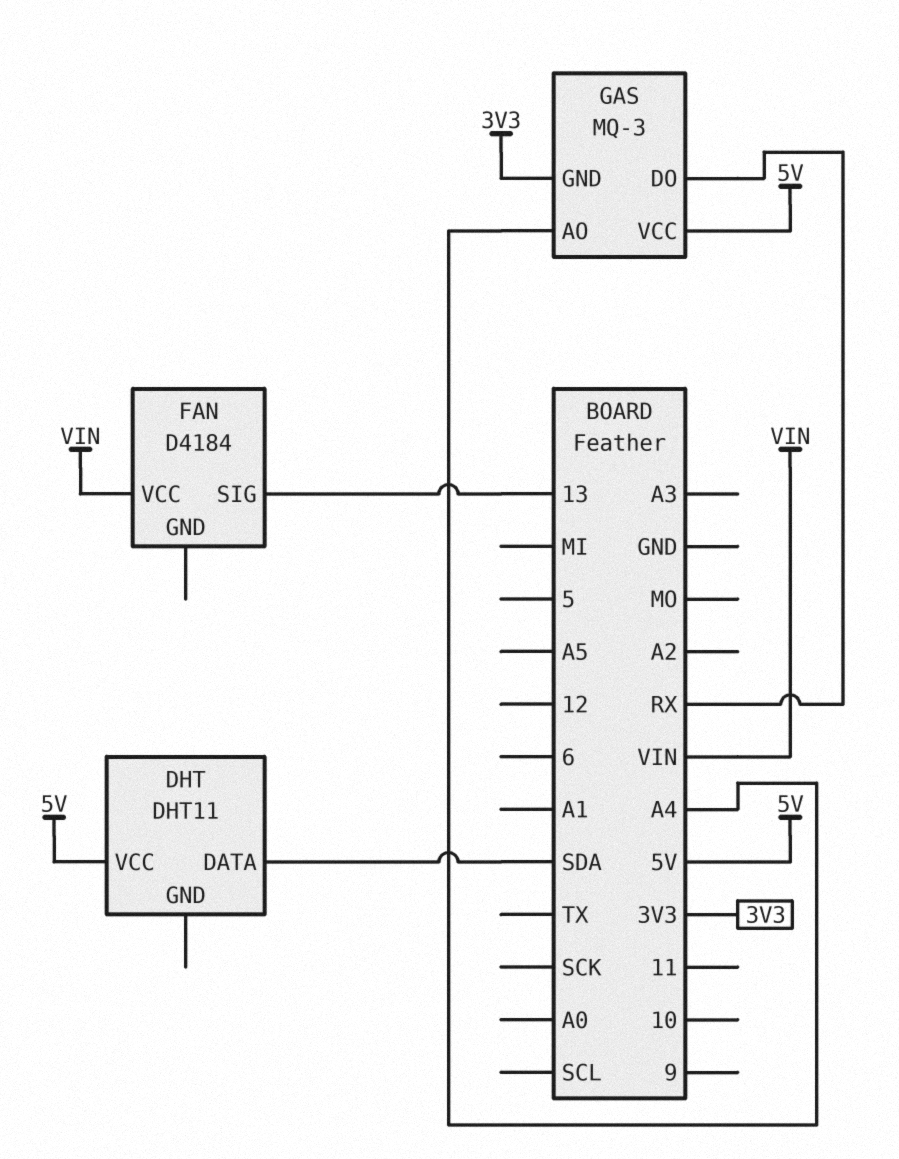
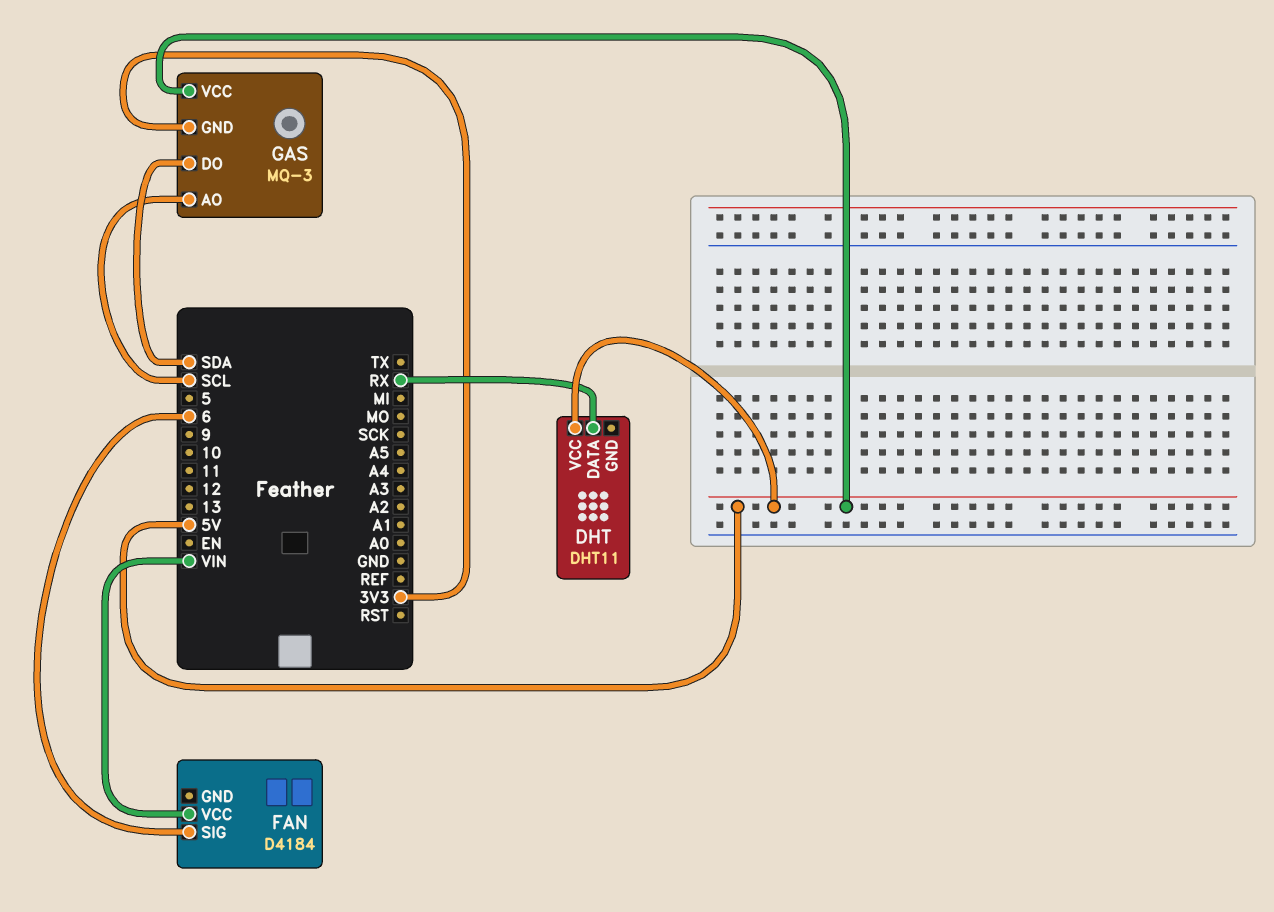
DHT pin DATA: SDA -> RX
FAN pin SIG: 13 -> 6
GAS pin AO: A4 -> SCL
GAS pin DO: RX -> SDA

